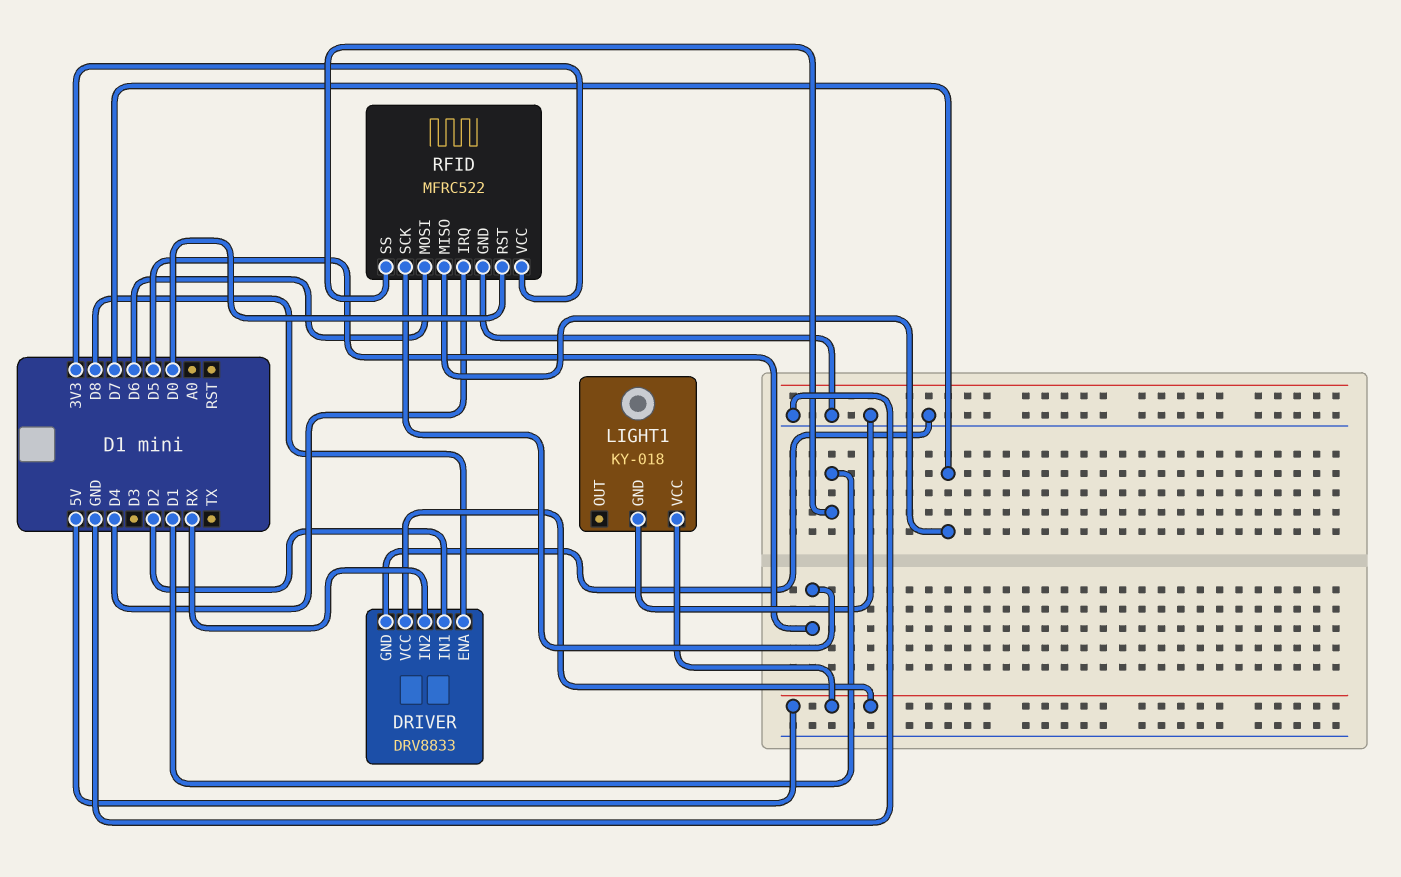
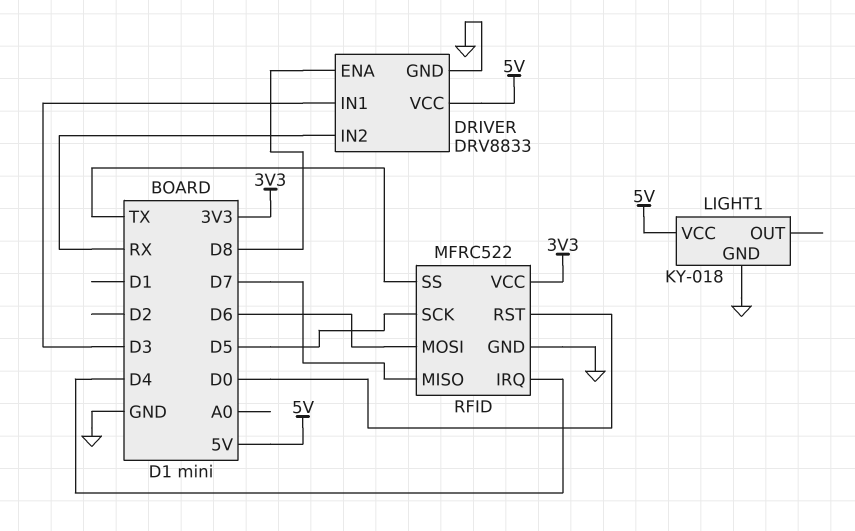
DRIVER pin IN1: D2 -> D3
RFID pin SS: D1 -> TX

